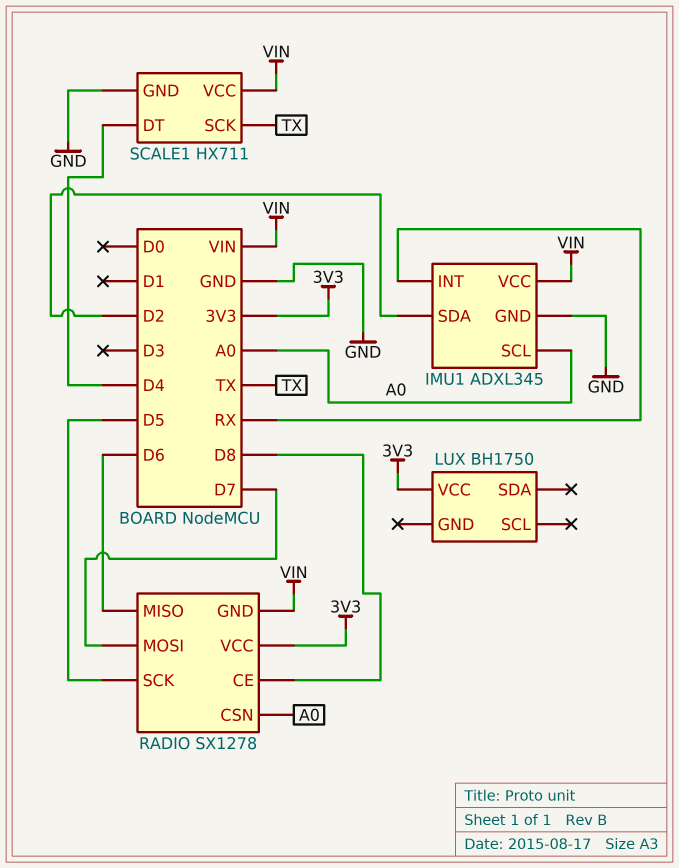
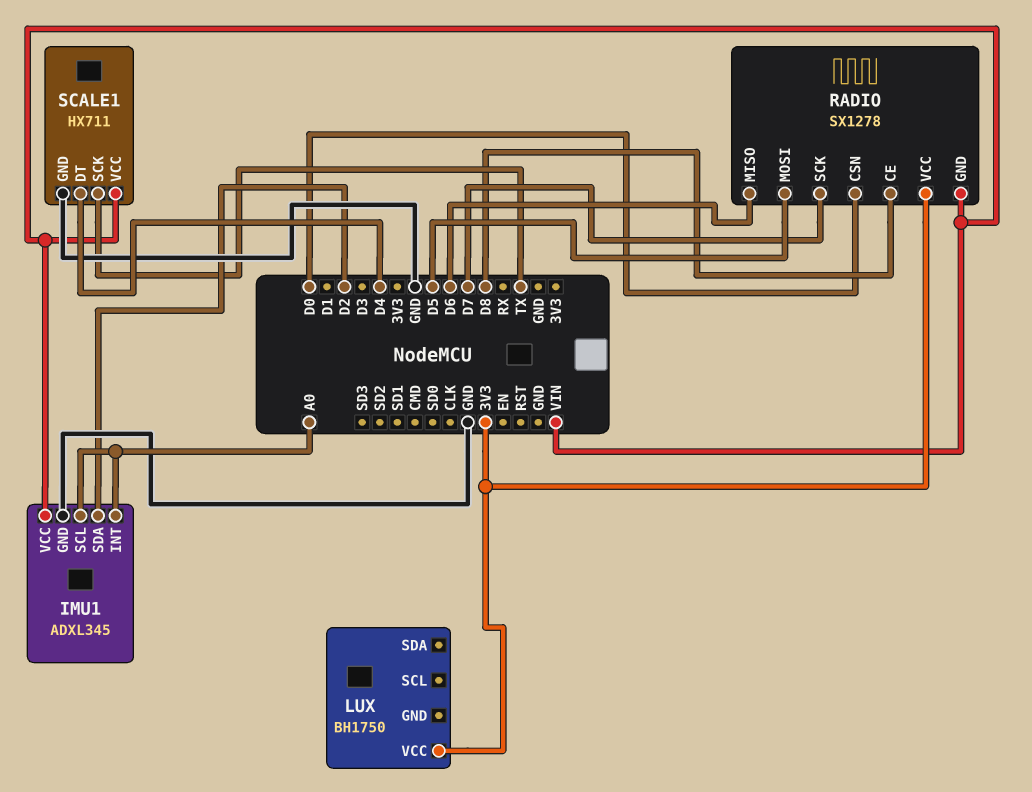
IMU1 pin INT: RX -> A0
RADIO pin CSN: A0 -> D0
RADIO pin MOSI: D7 -> D5
RADIO pin SCK: D5 -> D7

